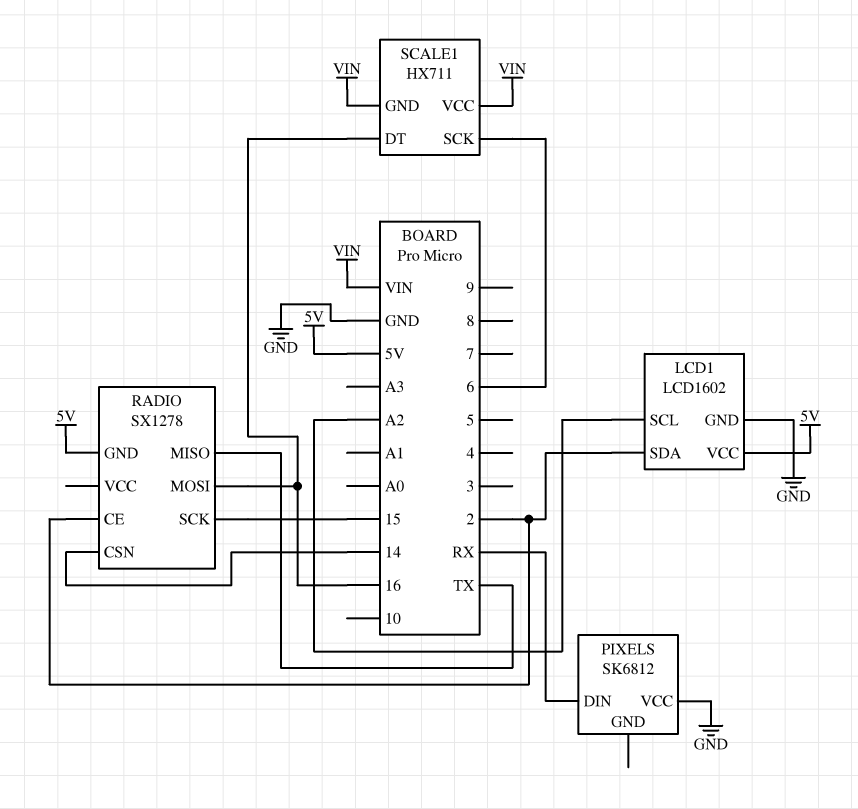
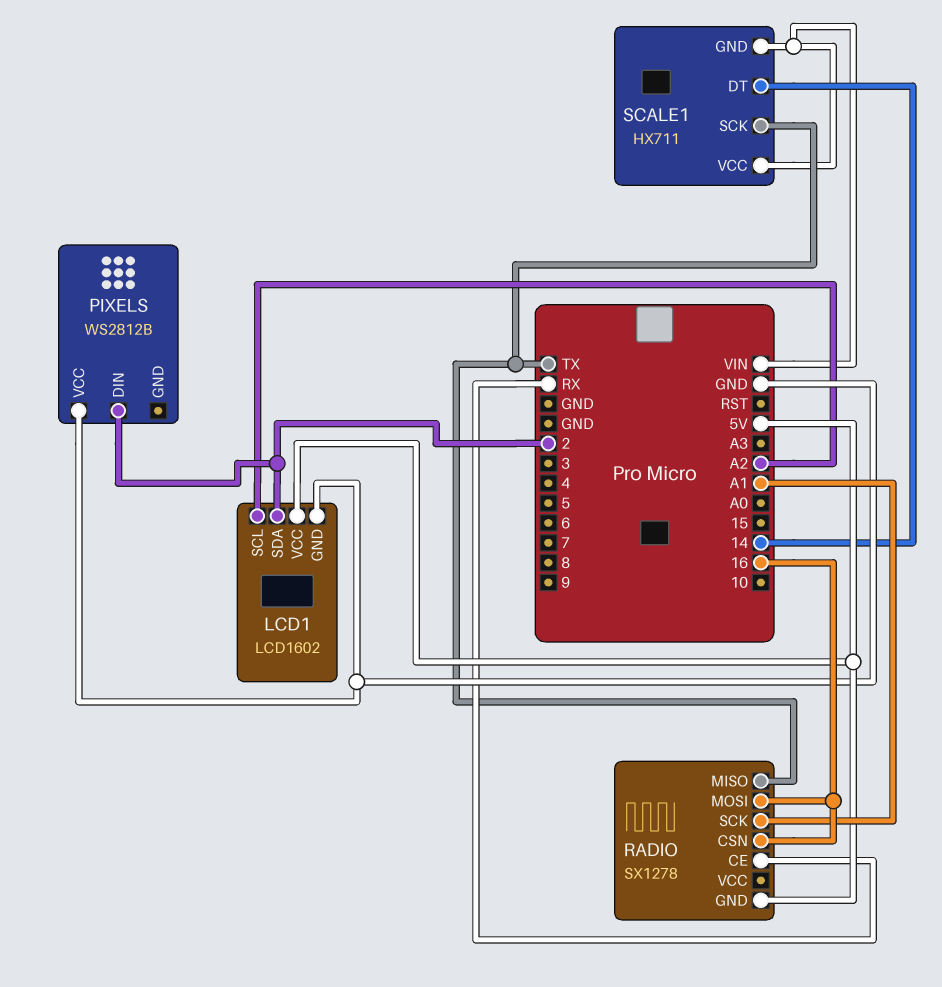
PIXELS: SK6812 -> WS2812B
PIXELS pin DIN: RX -> 2
RADIO pin CE: 2 -> RX
RADIO pin CSN: 14 -> 16
RADIO pin SCK: 15 -> A1
SCALE1 pin DT: 16 -> 14
SCALE1 pin SCK: 6 -> TX

